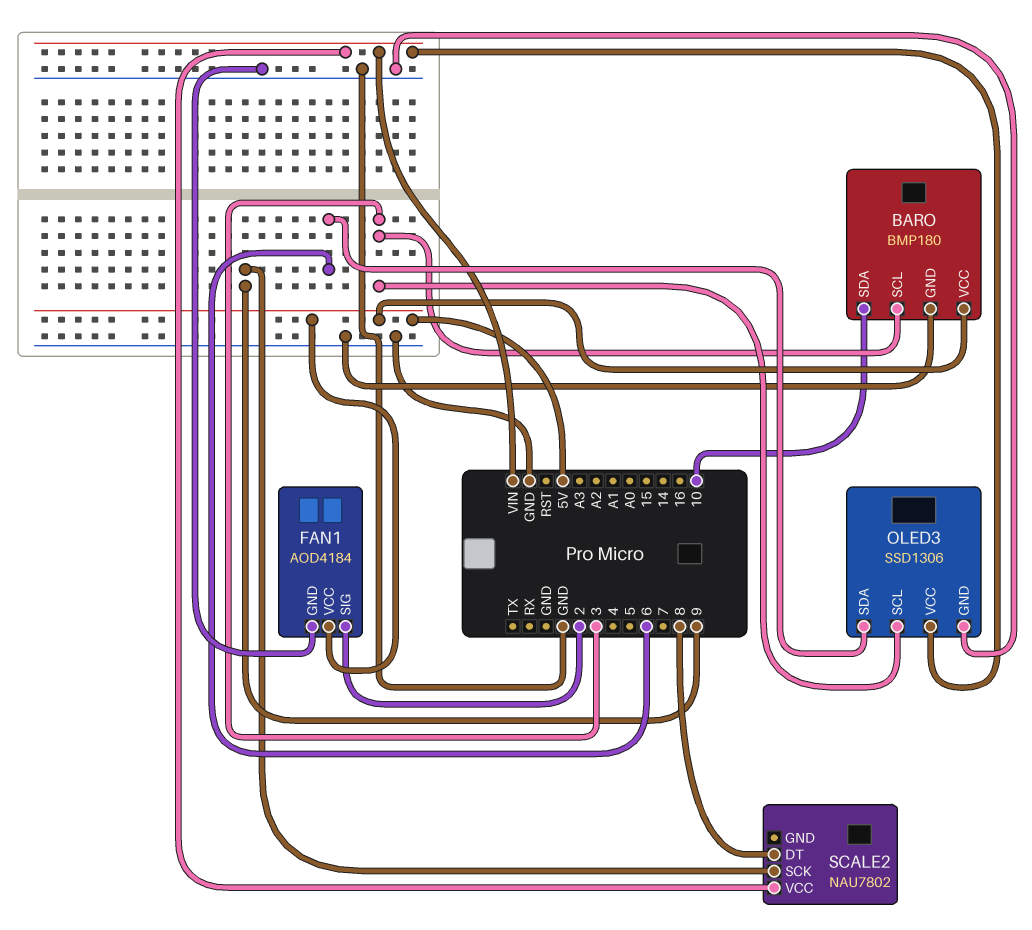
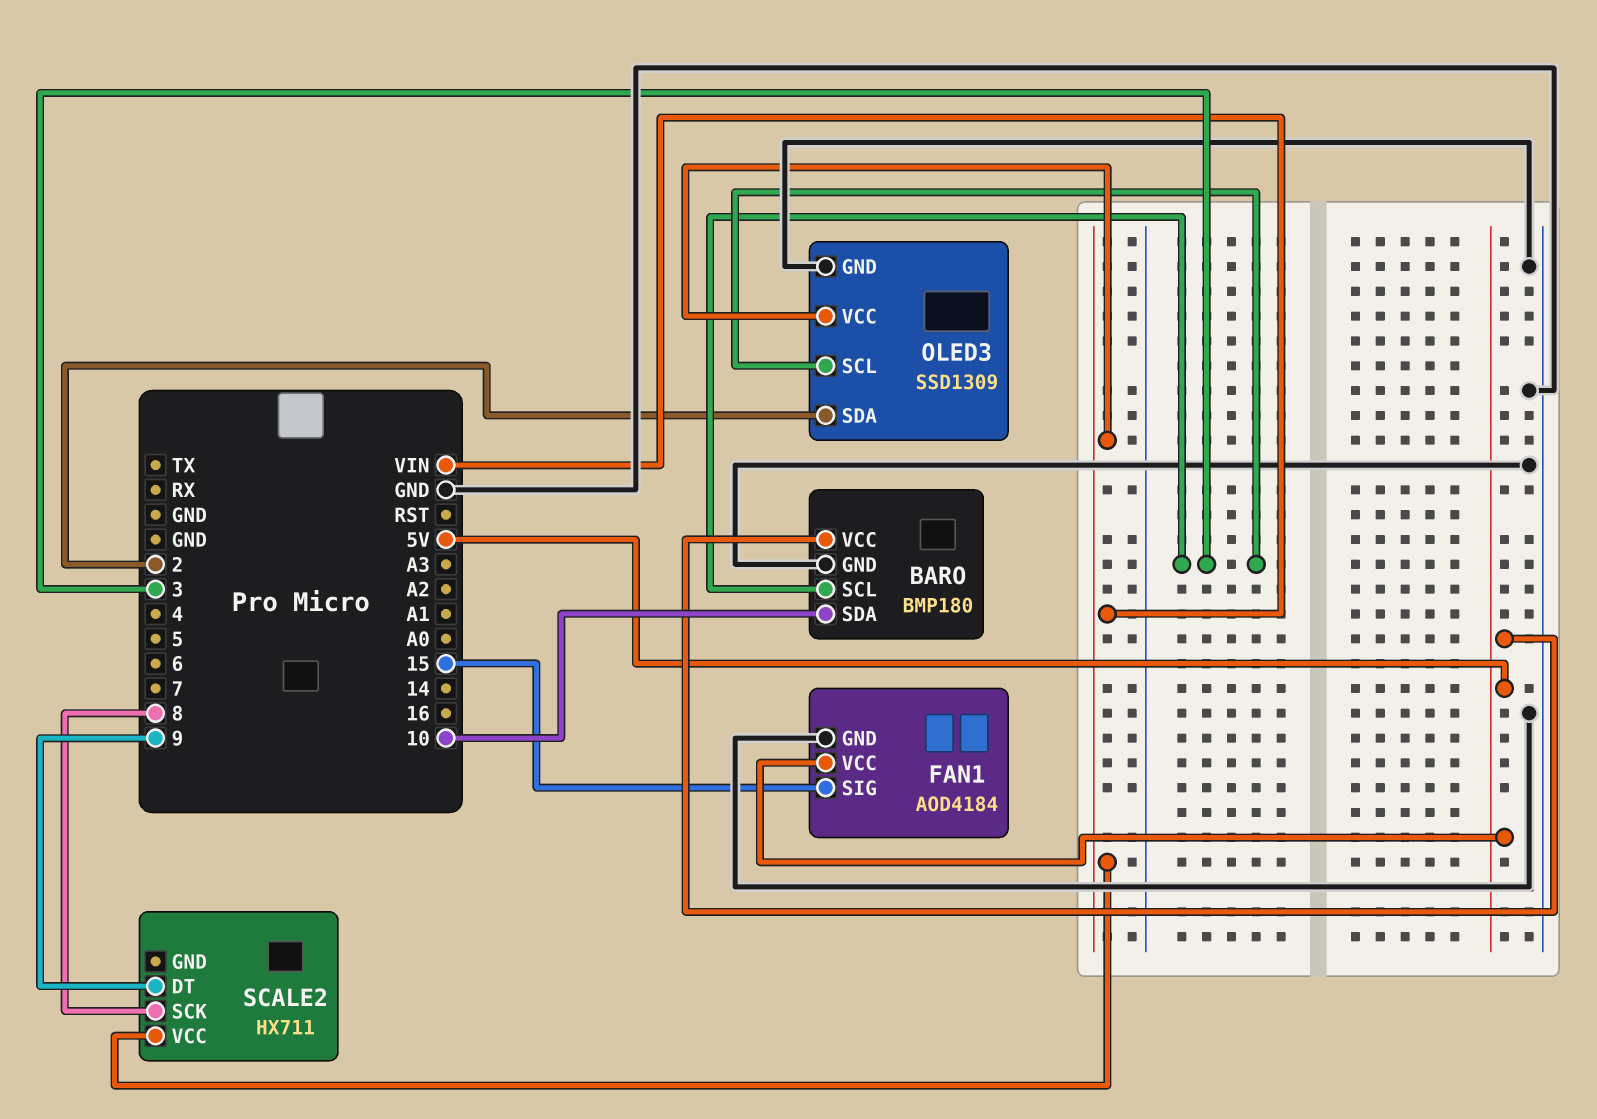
FAN1 pin SIG: 2 -> 15
OLED3: SSD1306 -> SSD1309
OLED3 pin SDA: 6 -> 2
SCALE2: NAU7802 -> HX711
SCALE2 pin DT: 8 -> 9
SCALE2 pin SCK: 9 -> 8

